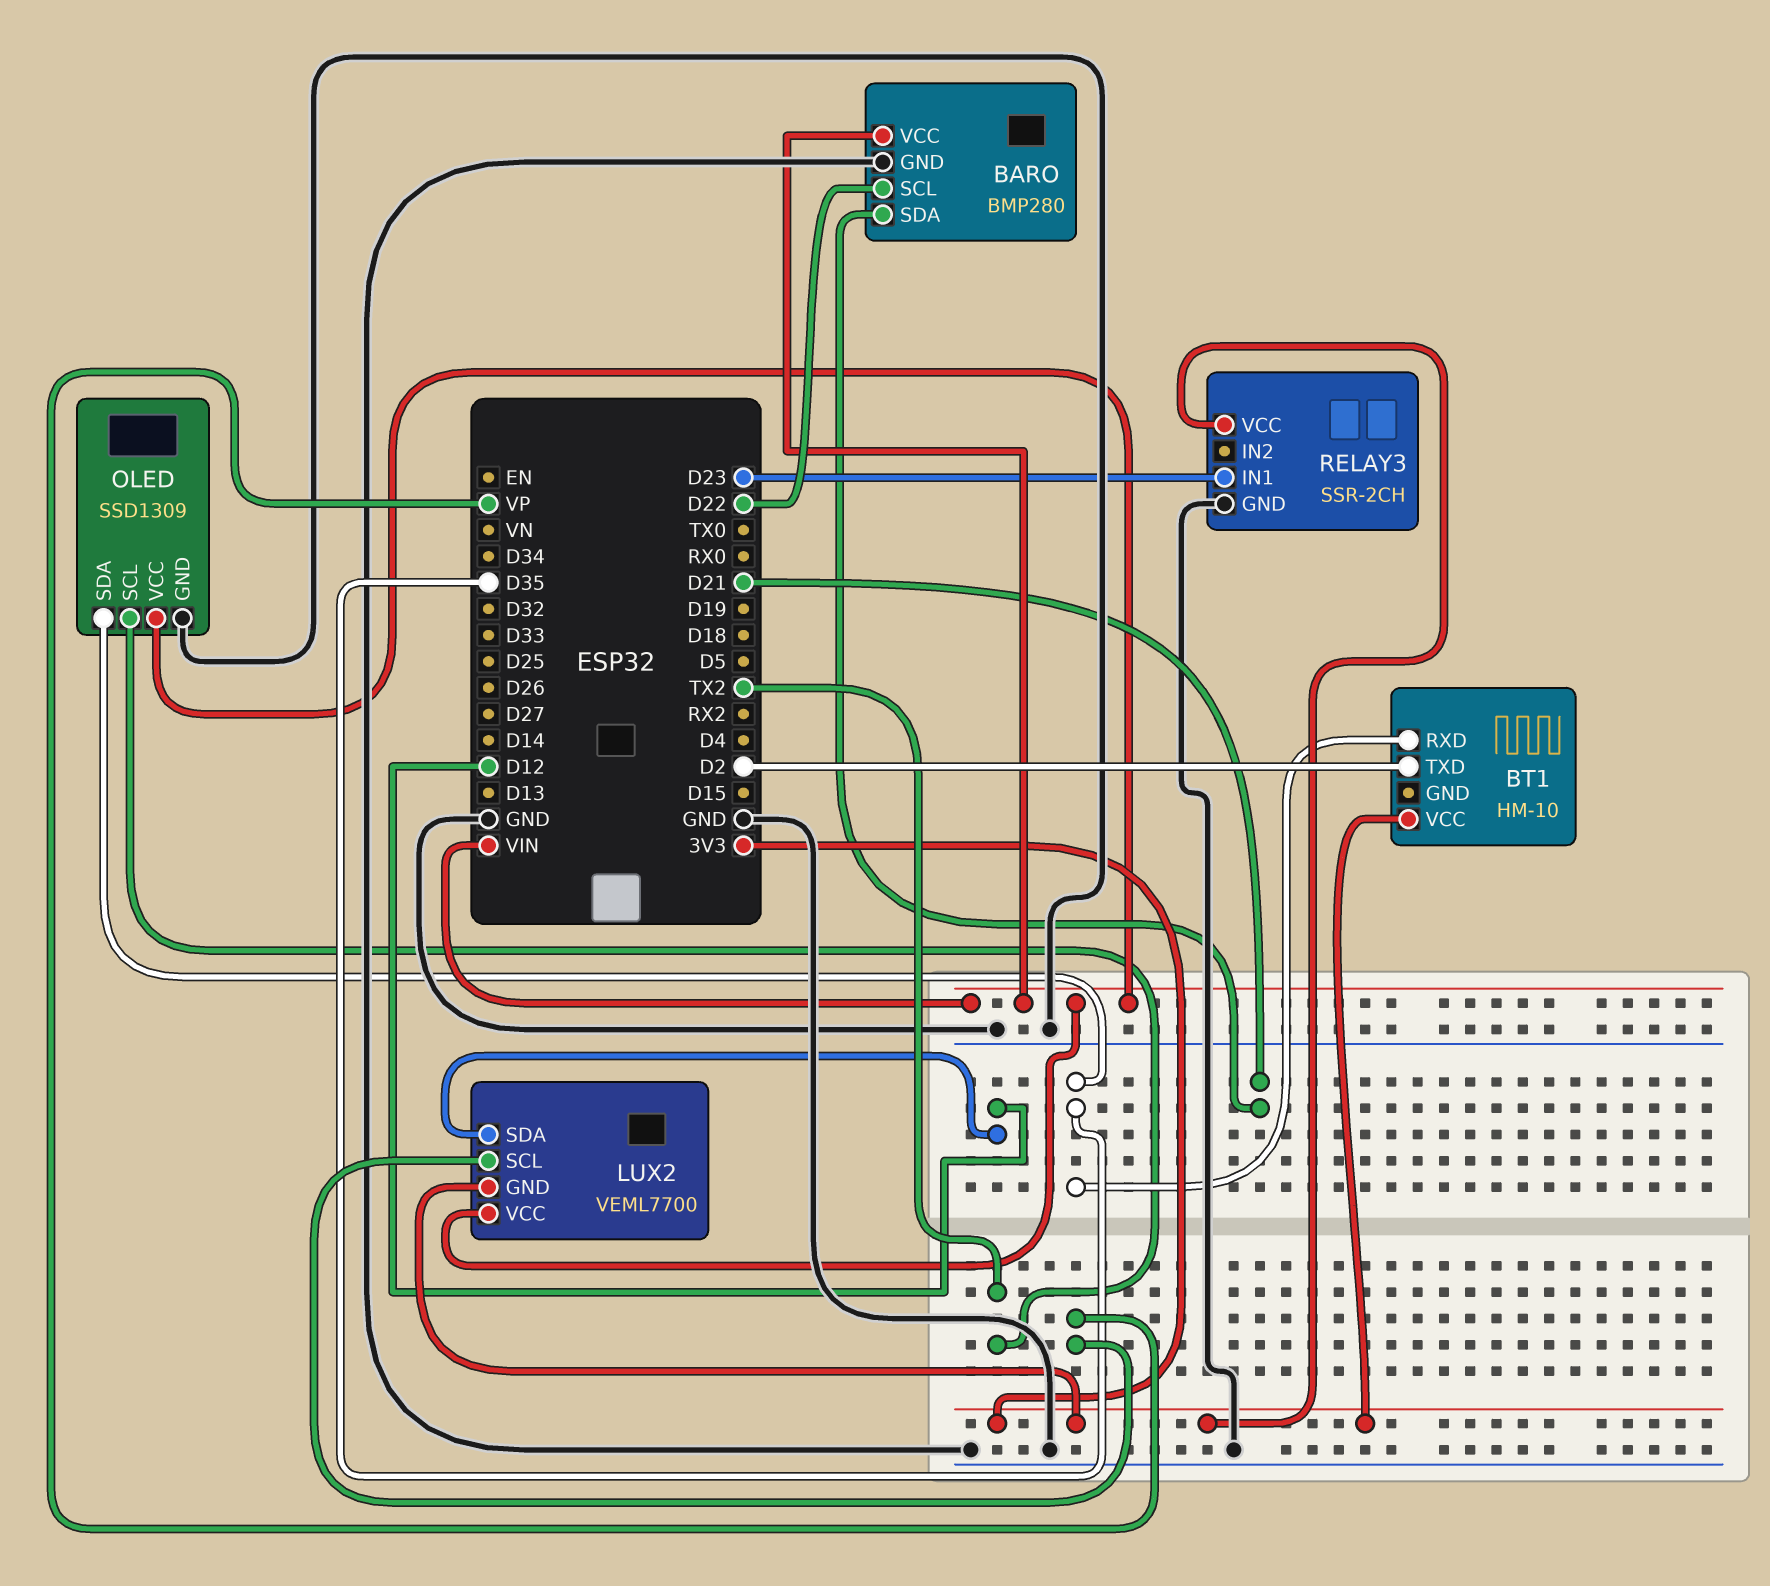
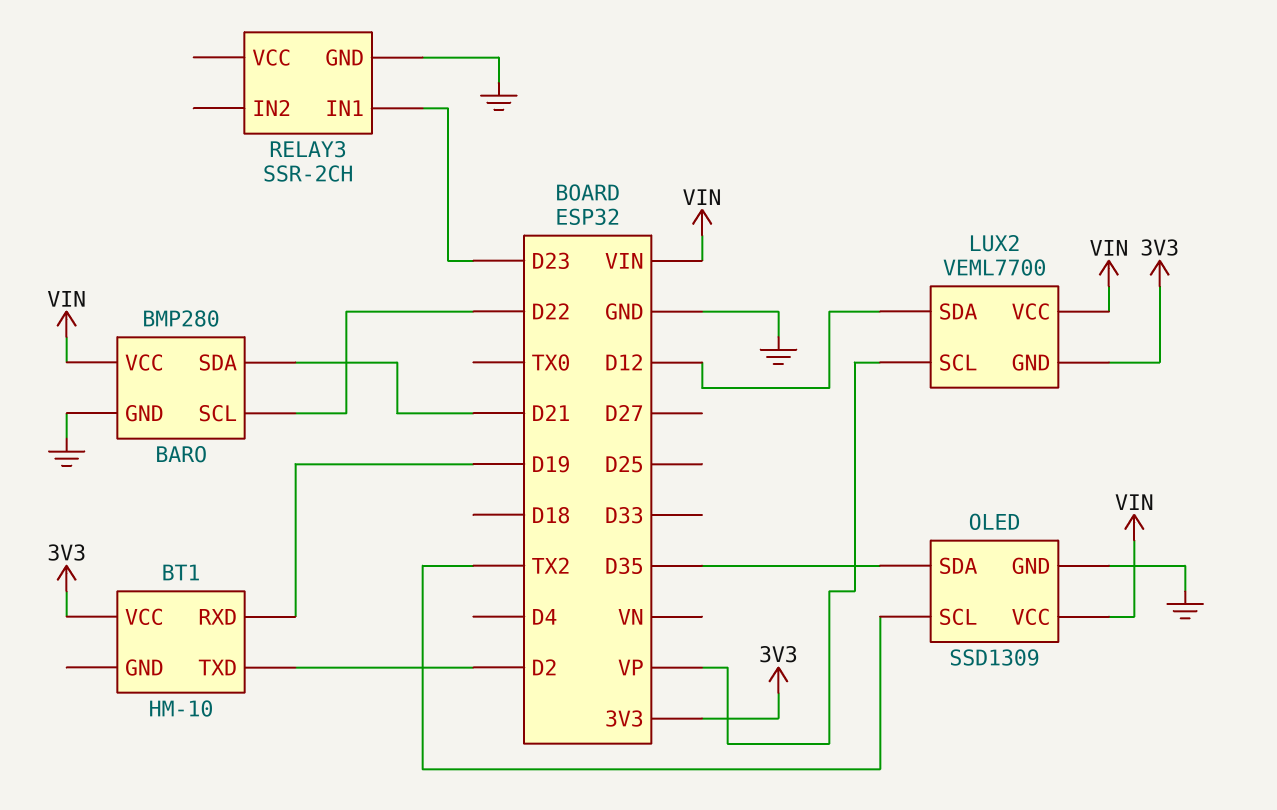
BT1 pin RXD: D35 -> D19
RELAY3 pin VCC: 3V3 -> none

